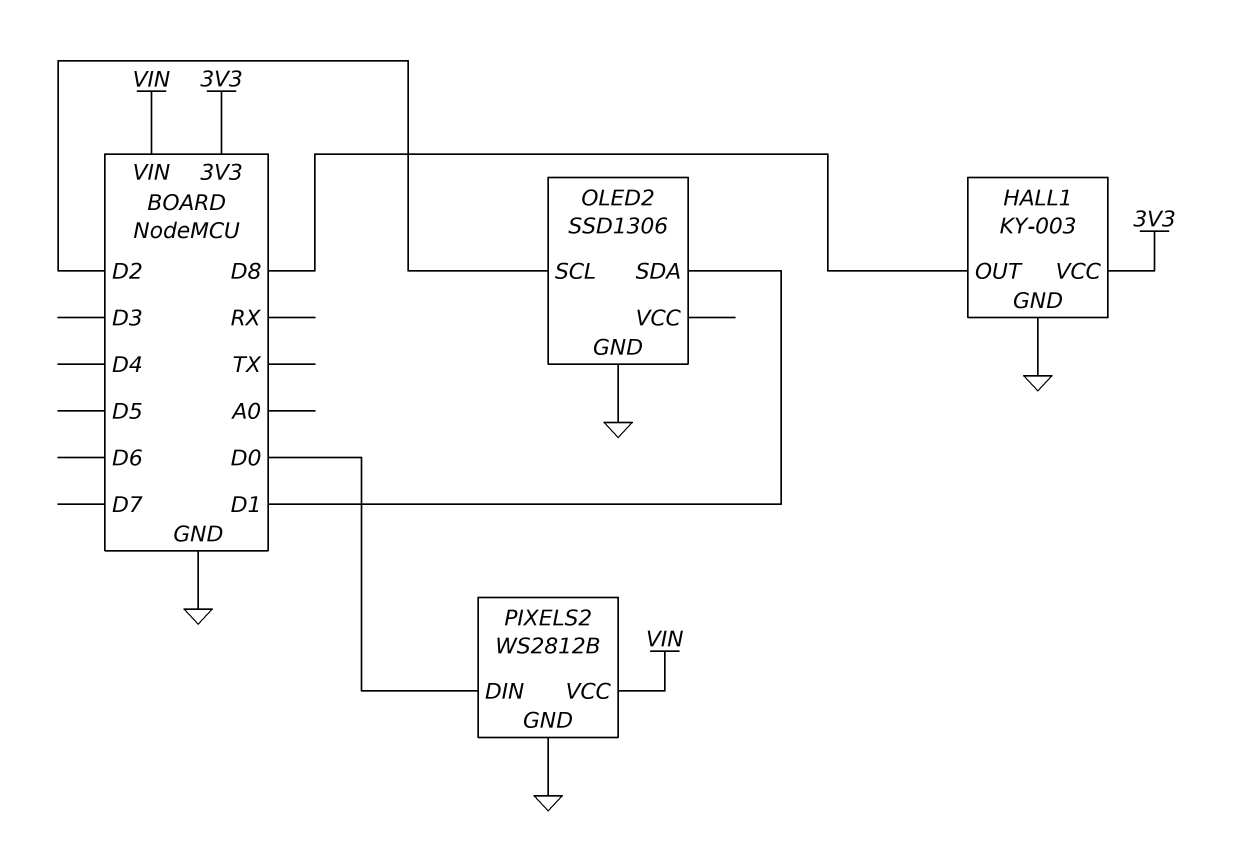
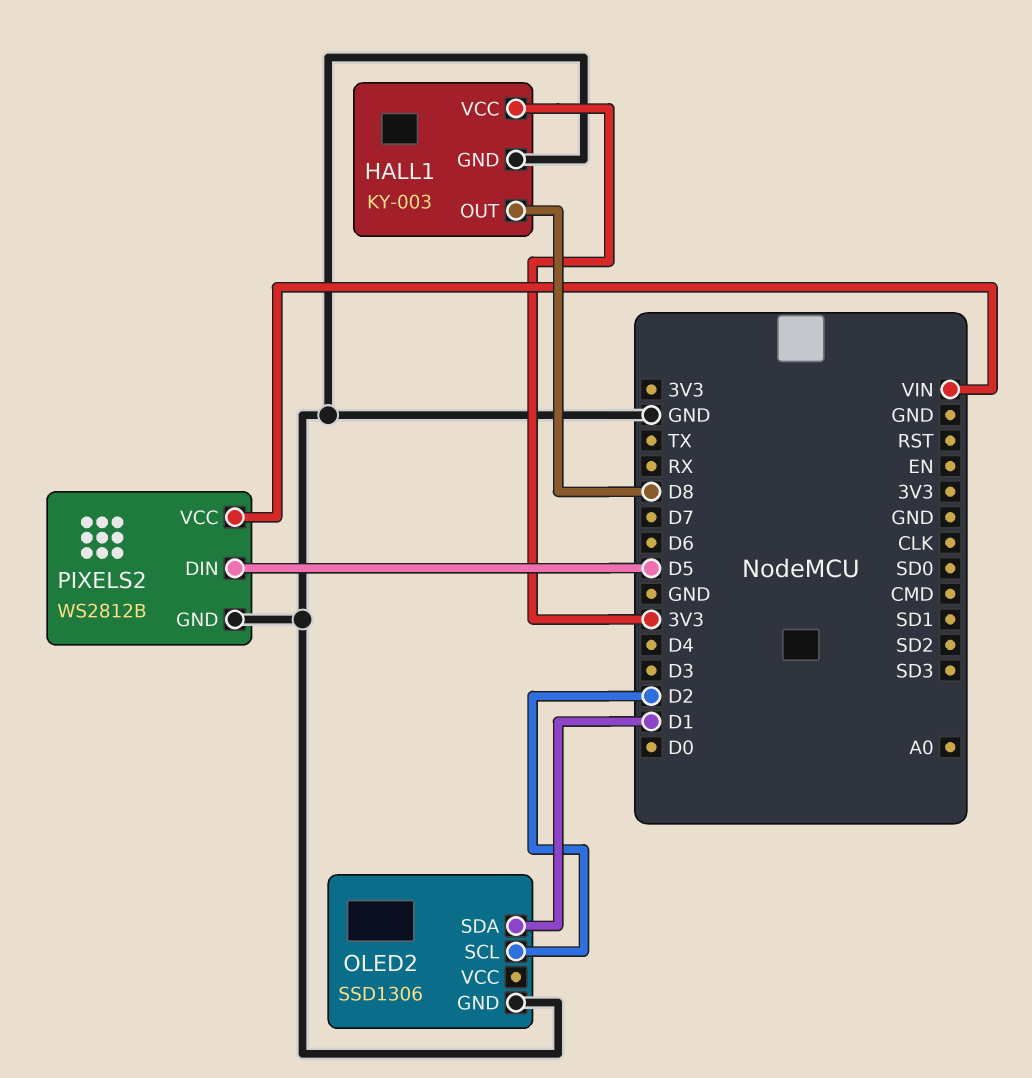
PIXELS2 pin DIN: D0 -> D5

